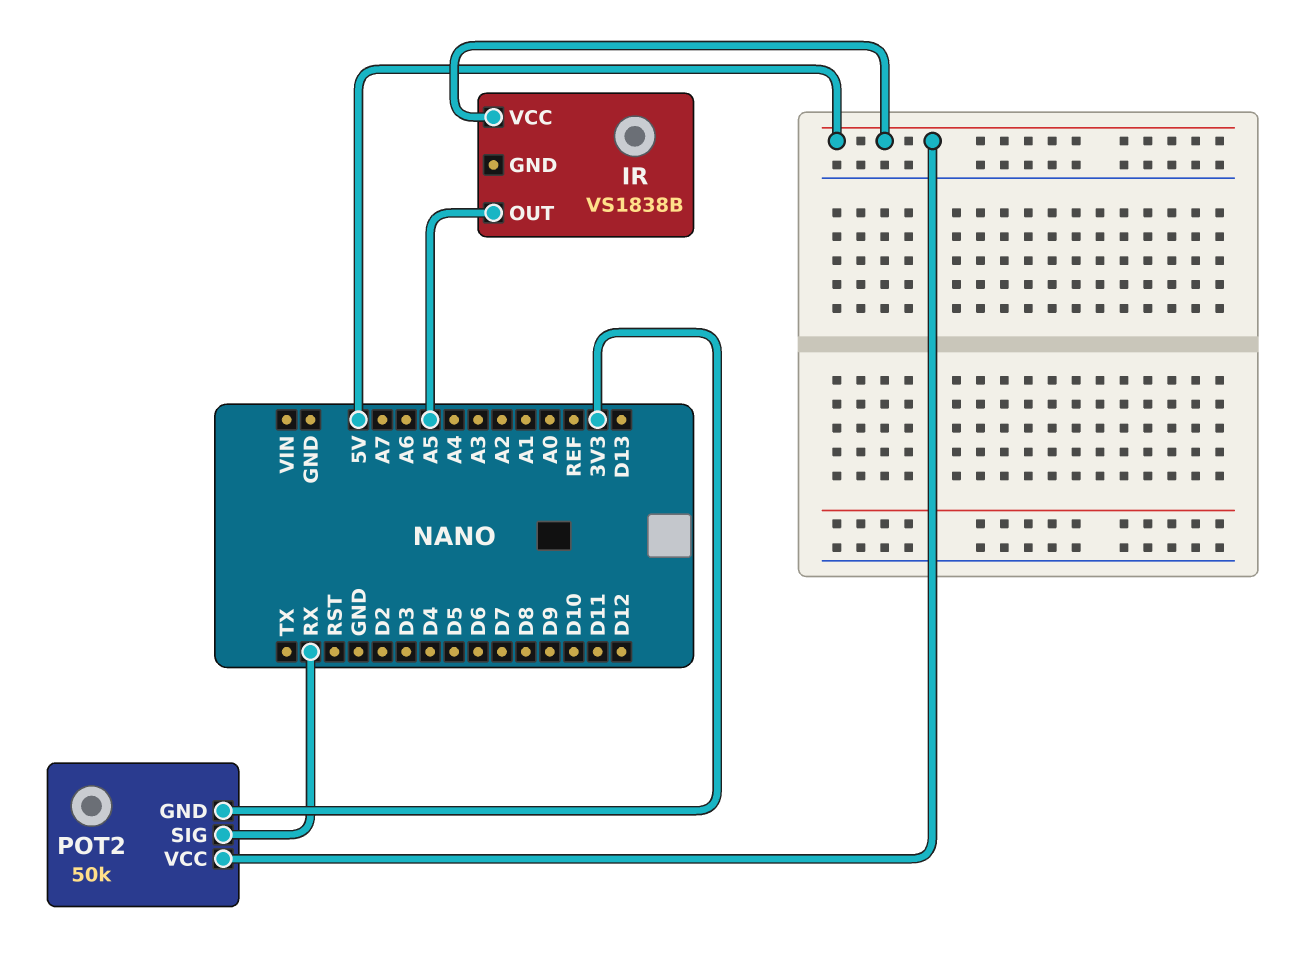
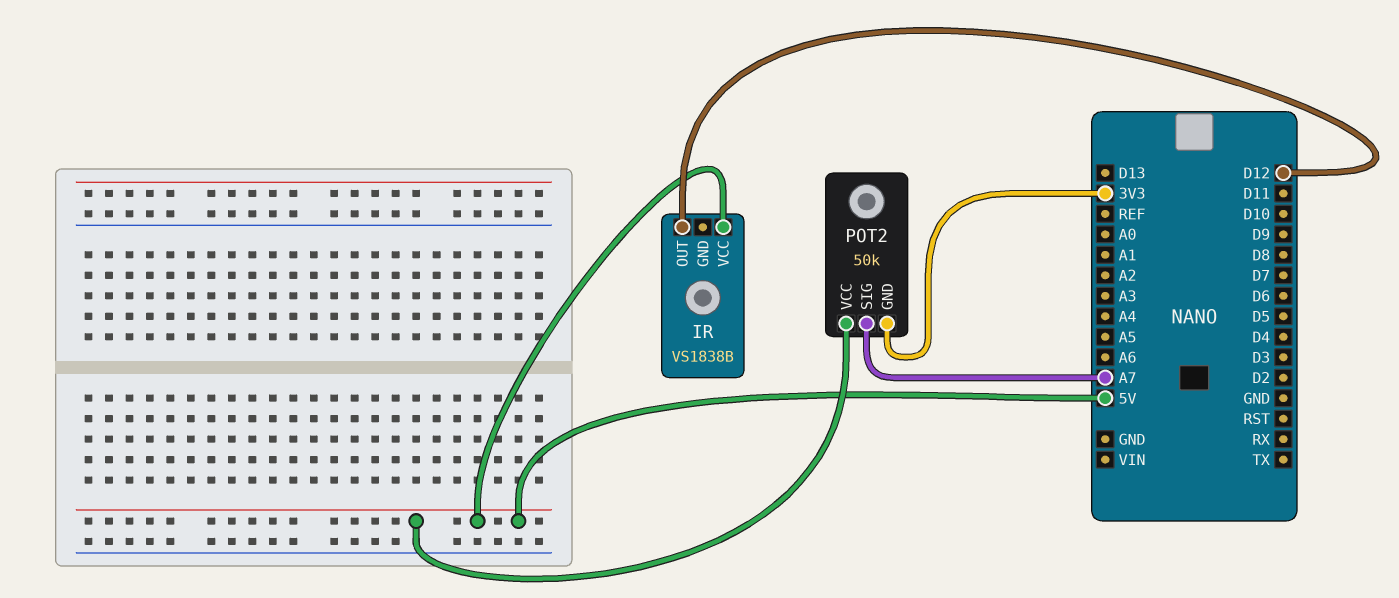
IR pin OUT: A5 -> D12
POT2 pin SIG: RX -> A7

